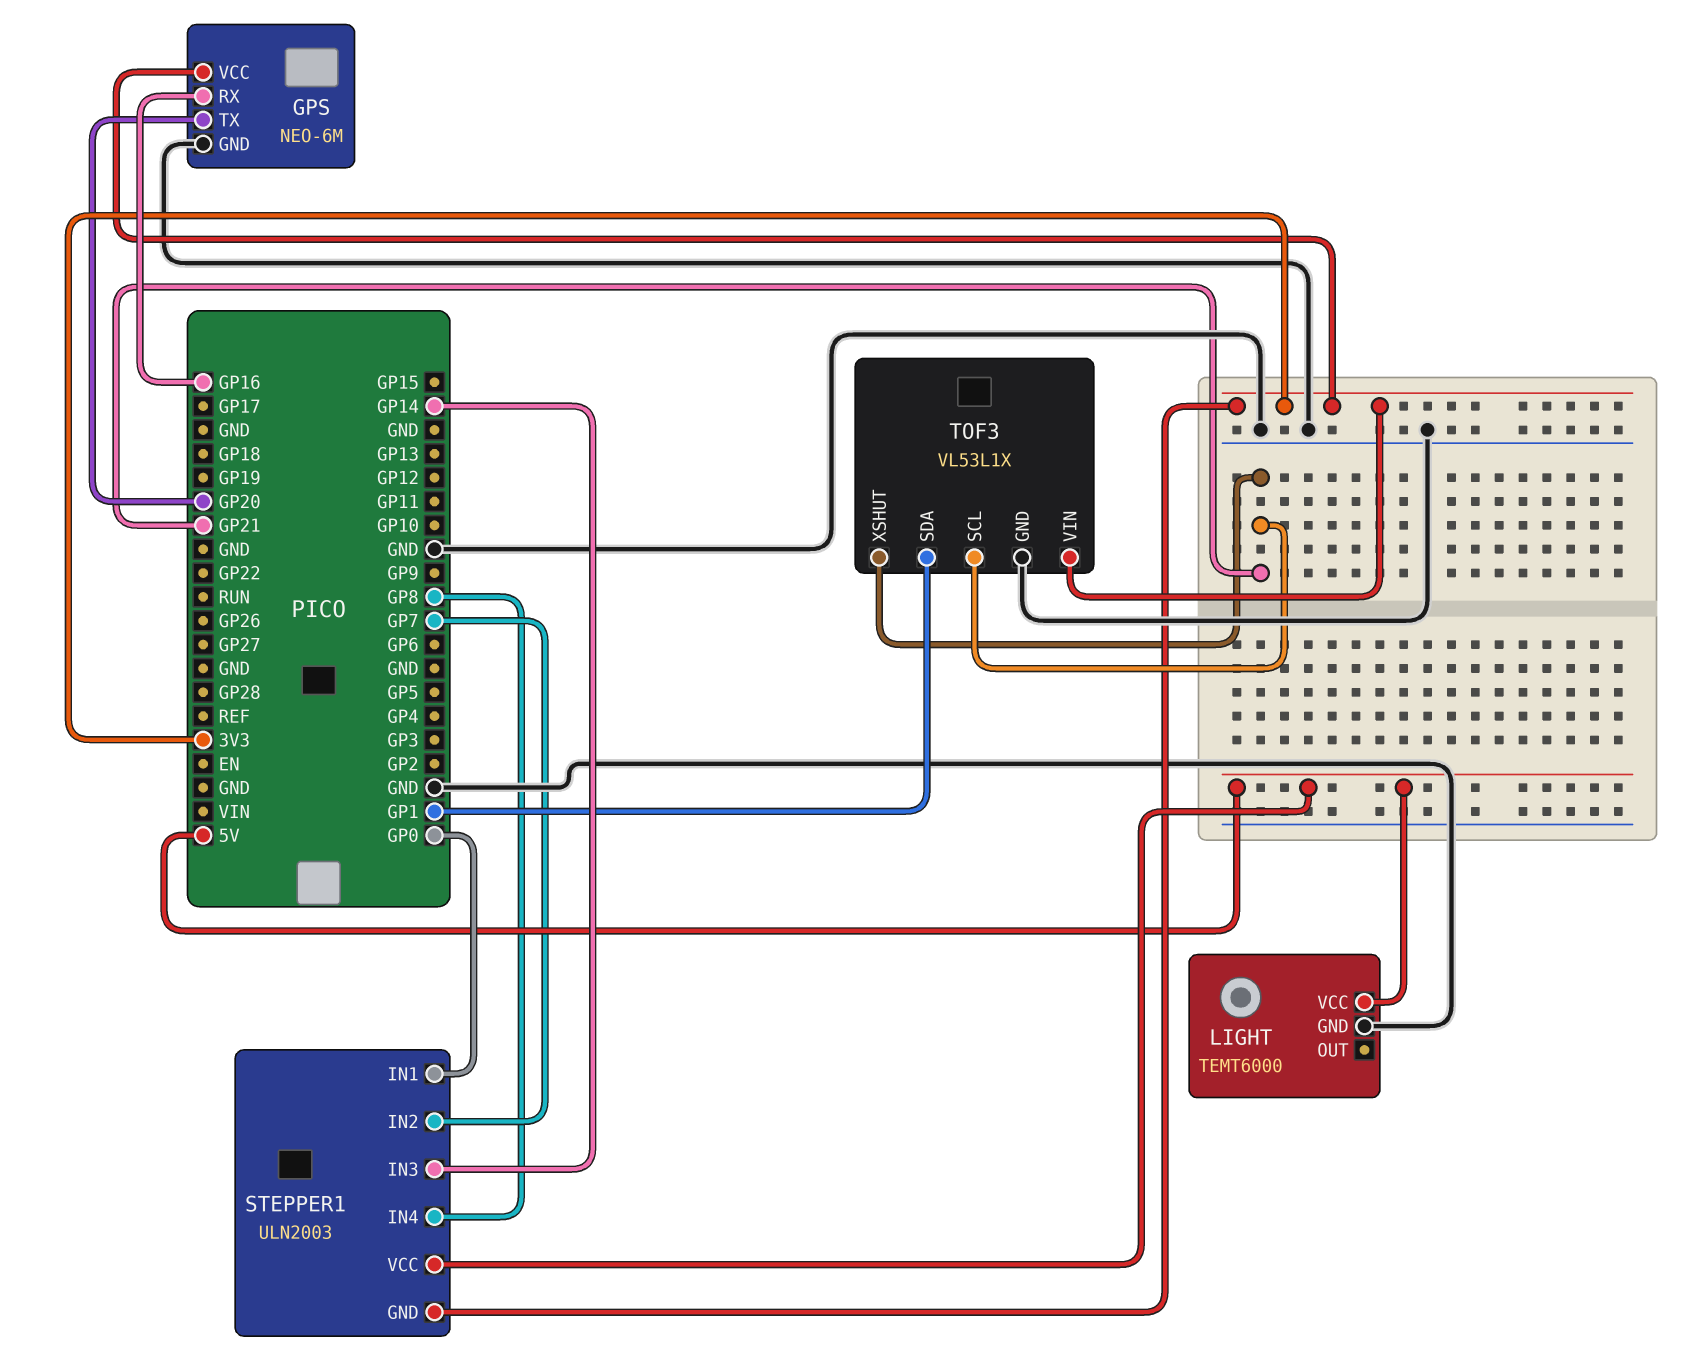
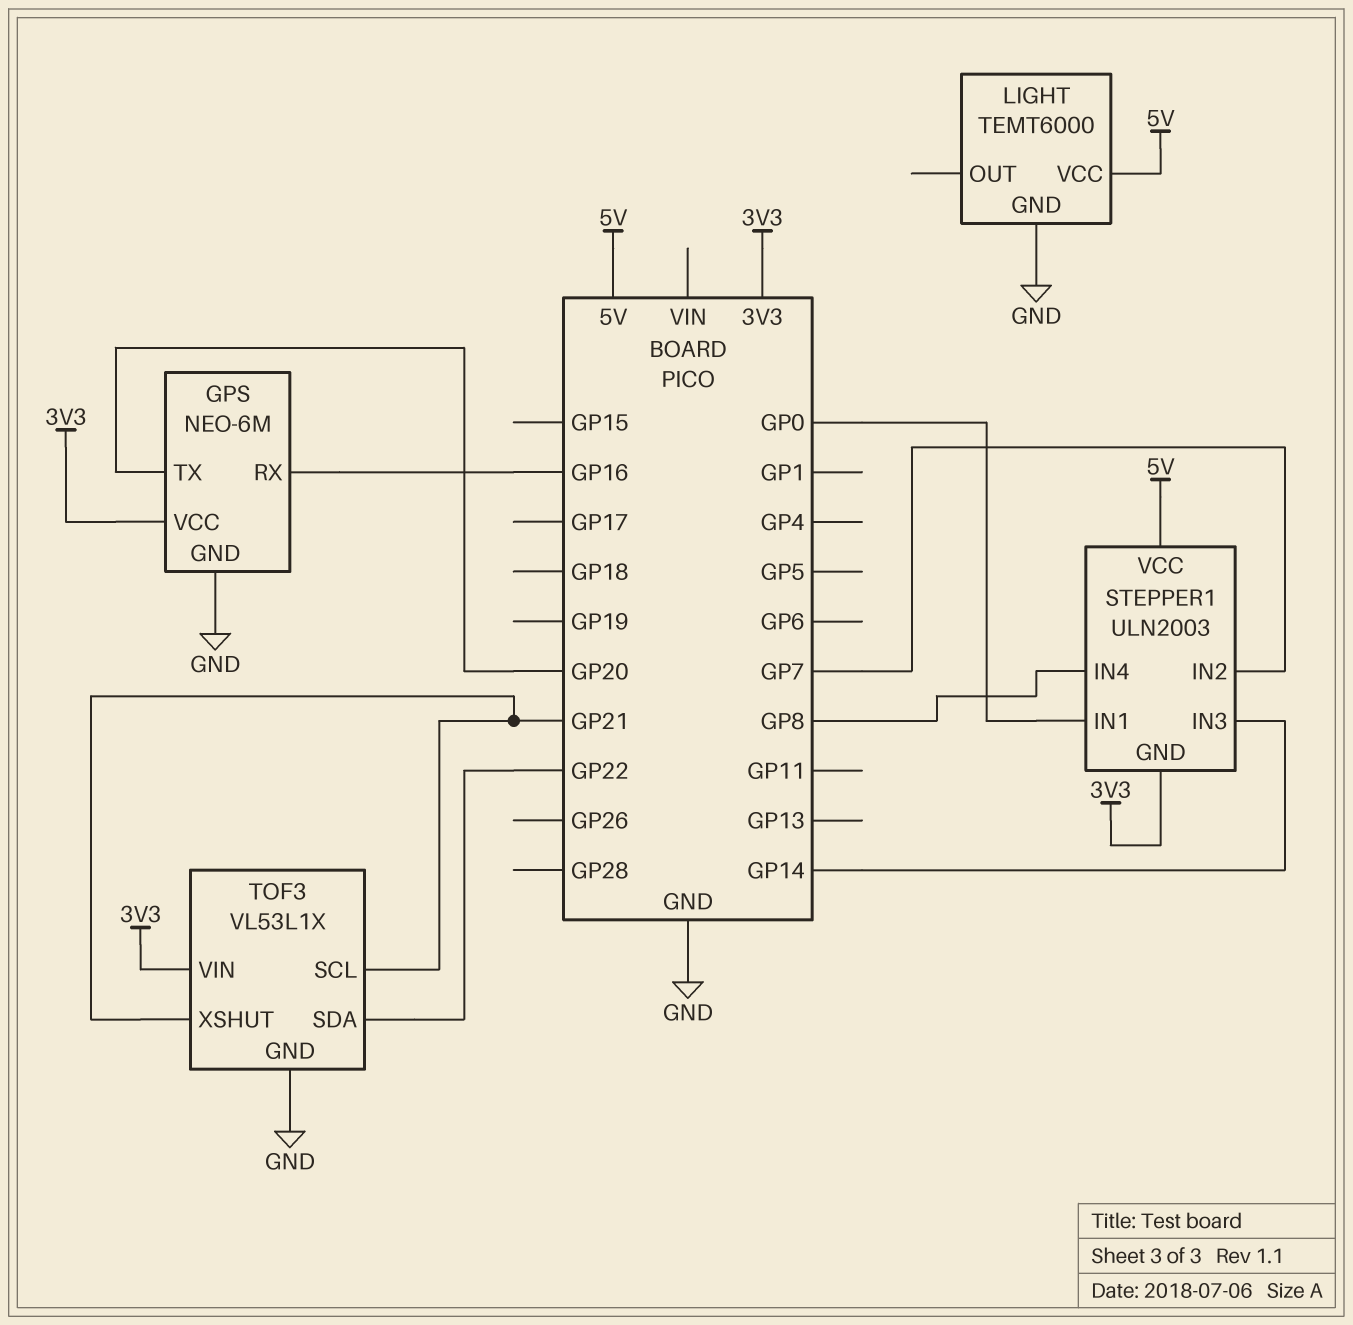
TOF3 pin SDA: GP1 -> GP22

